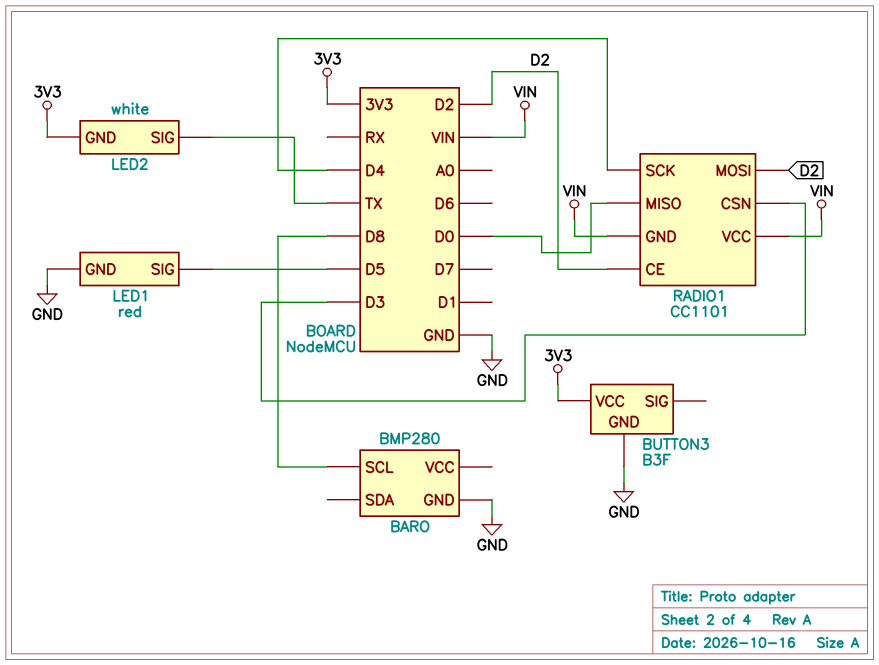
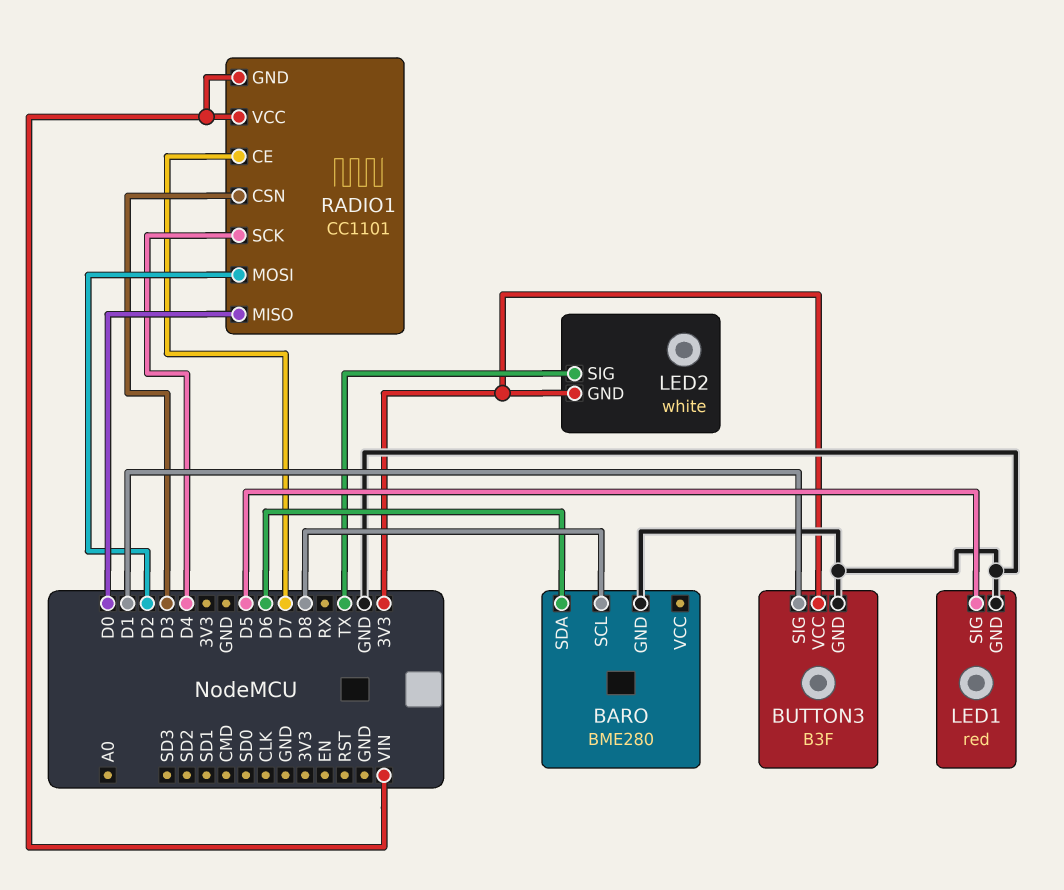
BARO: BMP280 -> BME280
BARO pin SDA: none -> D6
BUTTON3 pin SIG: none -> D1
RADIO1 pin CE: D2 -> D7

